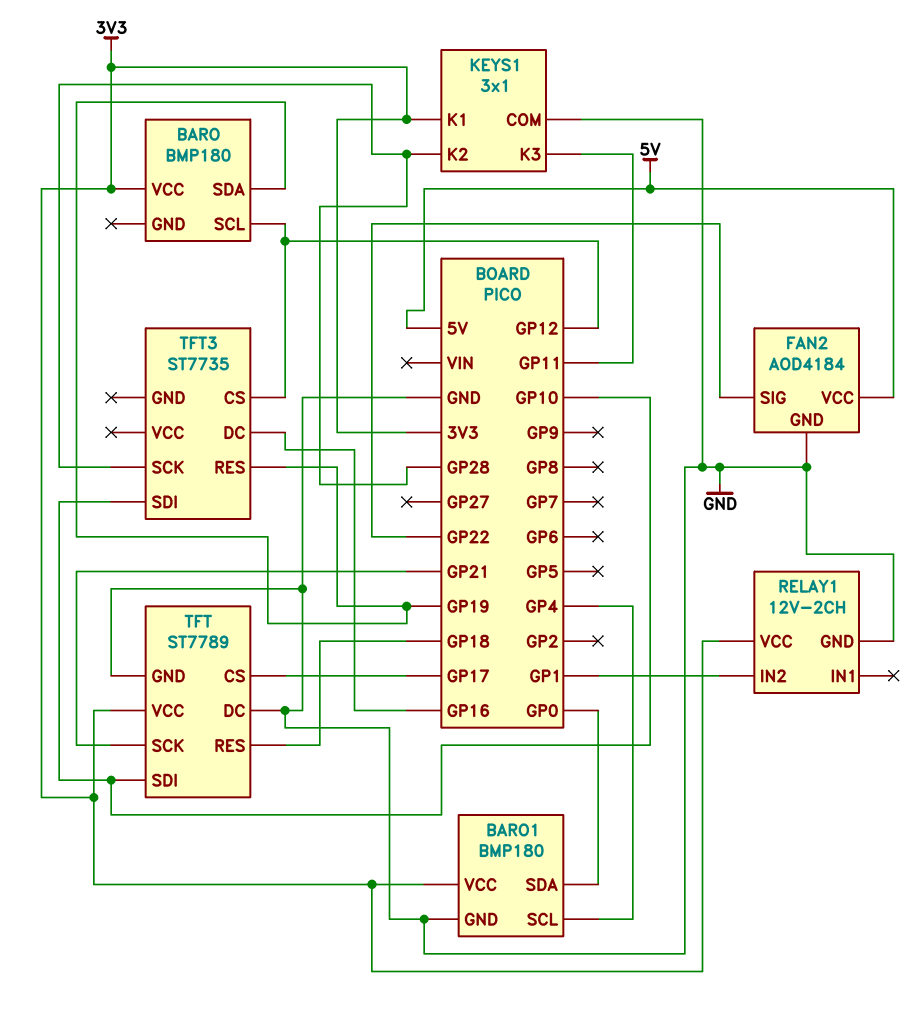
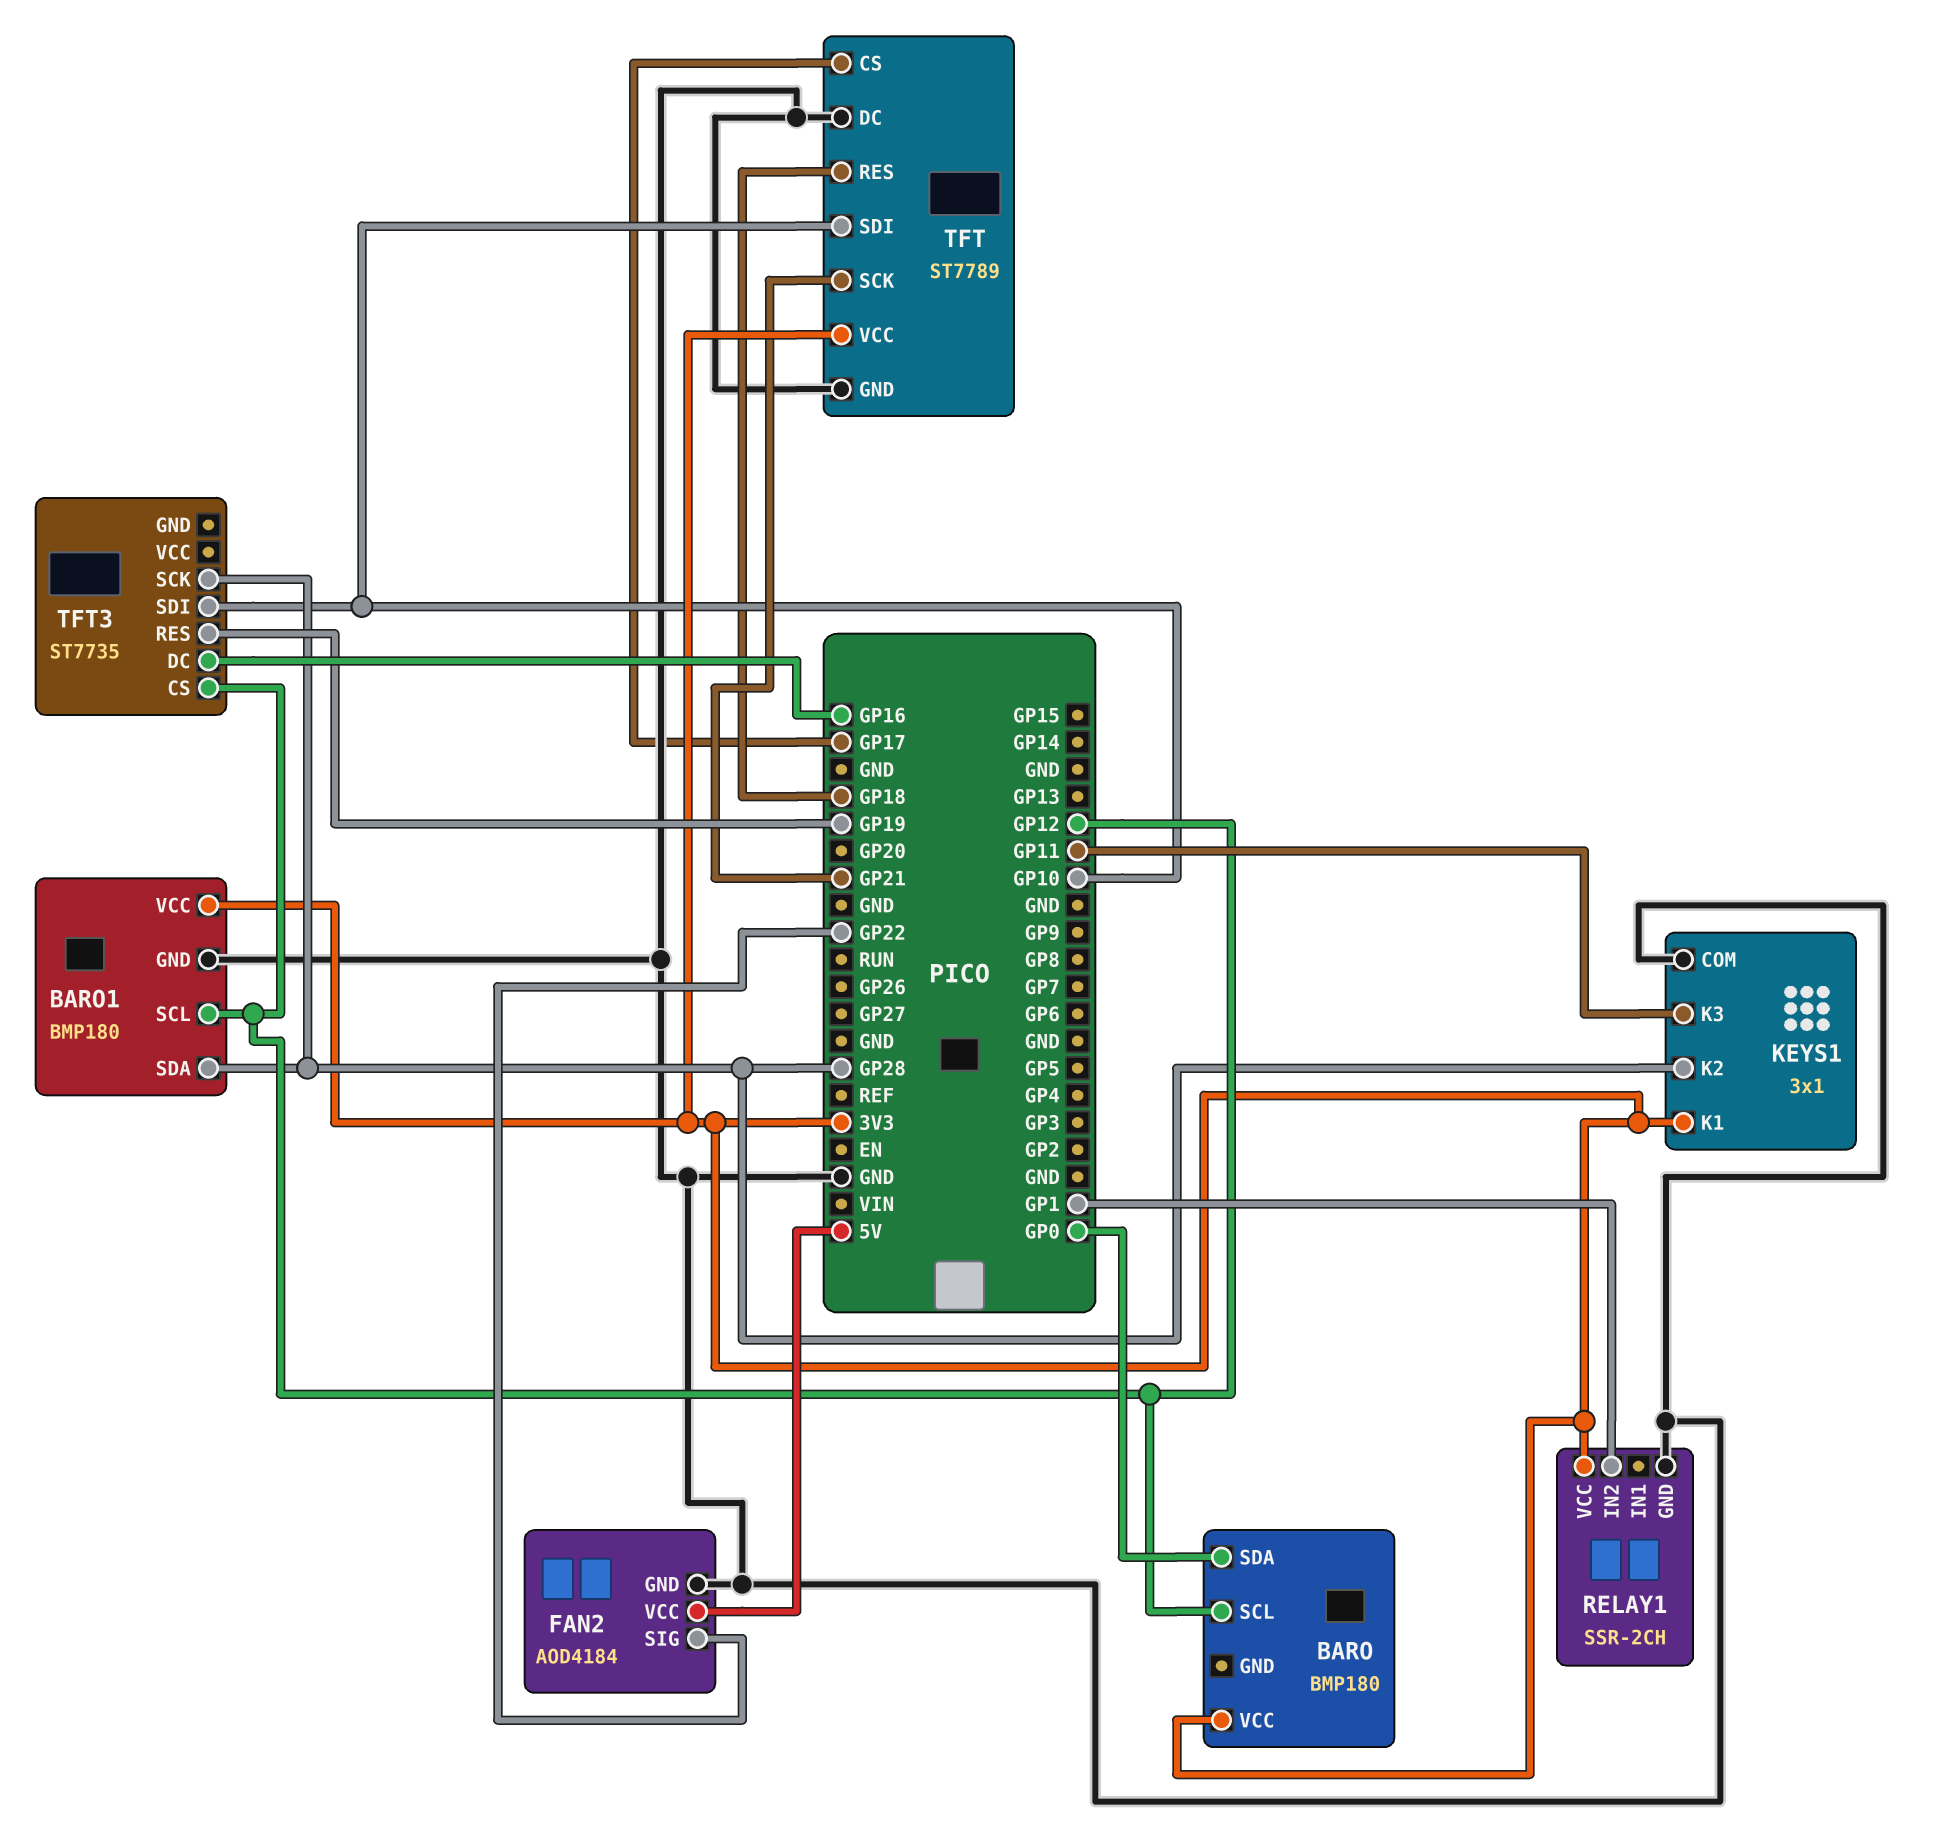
BARO pin SDA: GP19 -> GP0
BARO1 pin SCL: GP4 -> GP12
BARO1 pin SDA: GP0 -> GP28
RELAY1: 12V-2CH -> SSR-2CH

